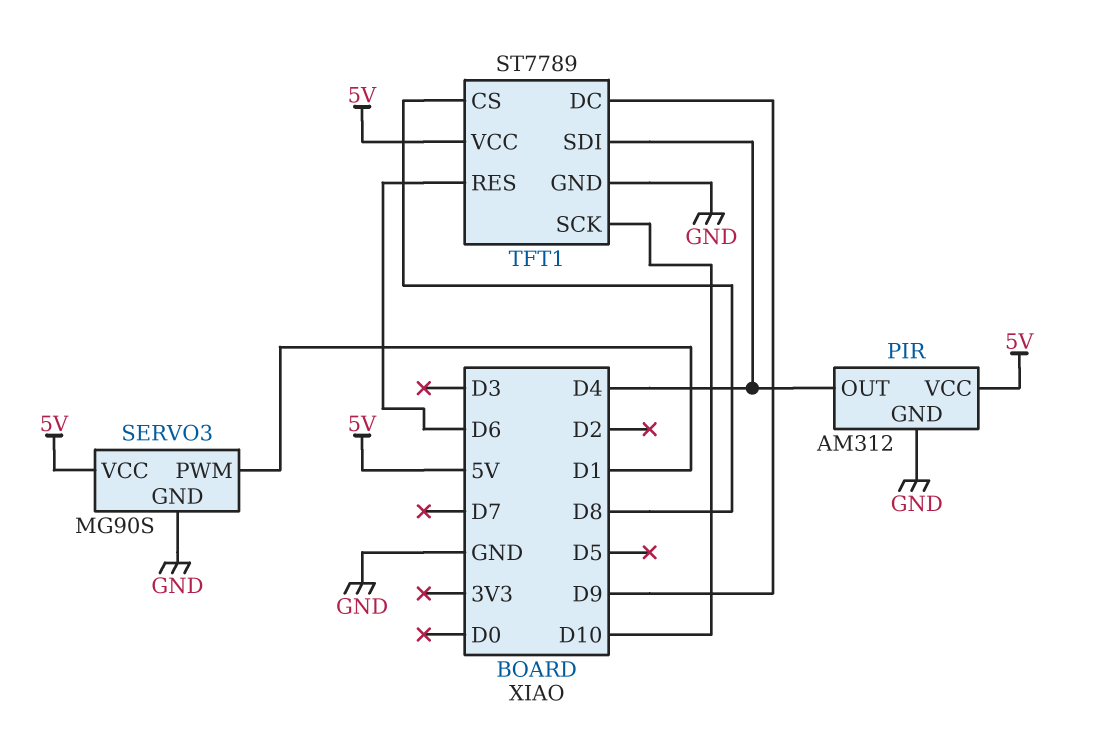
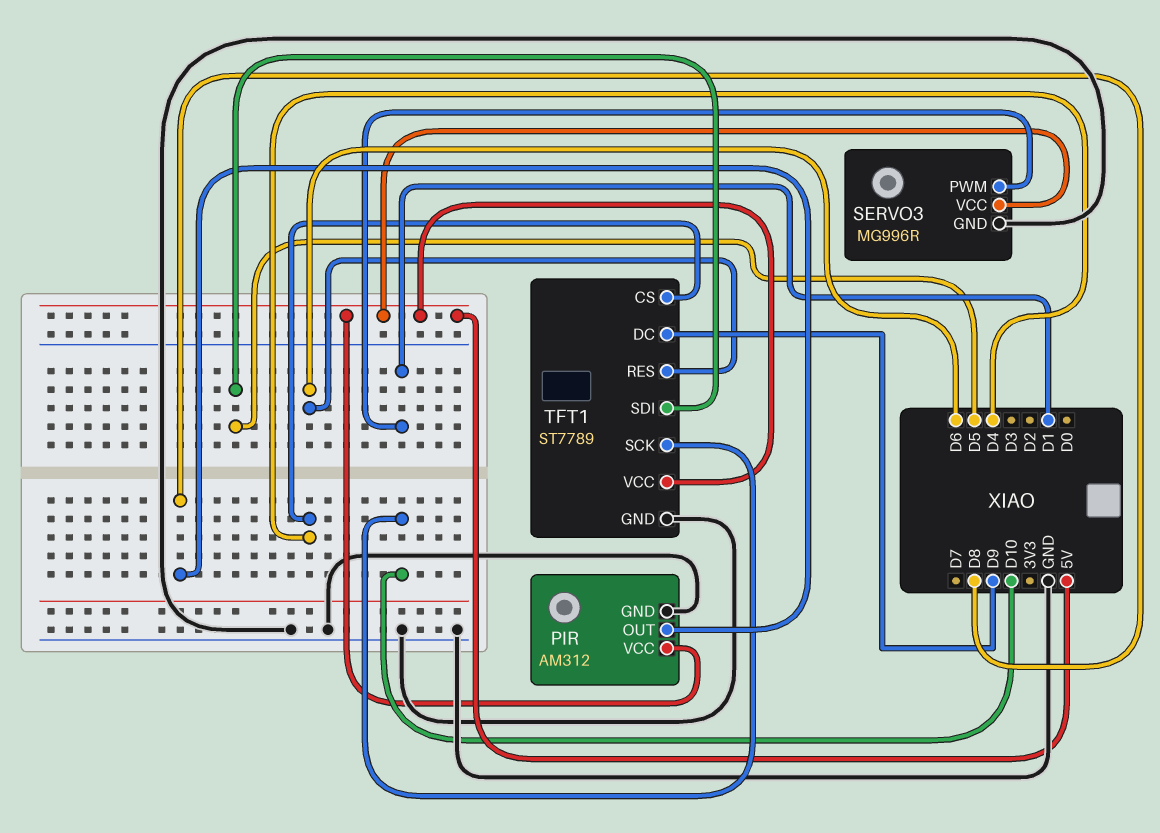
PIR pin OUT: D4 -> D8
SERVO3: MG90S -> MG996R
TFT1 pin CS: D8 -> D4
TFT1 pin SDI: D4 -> D5

